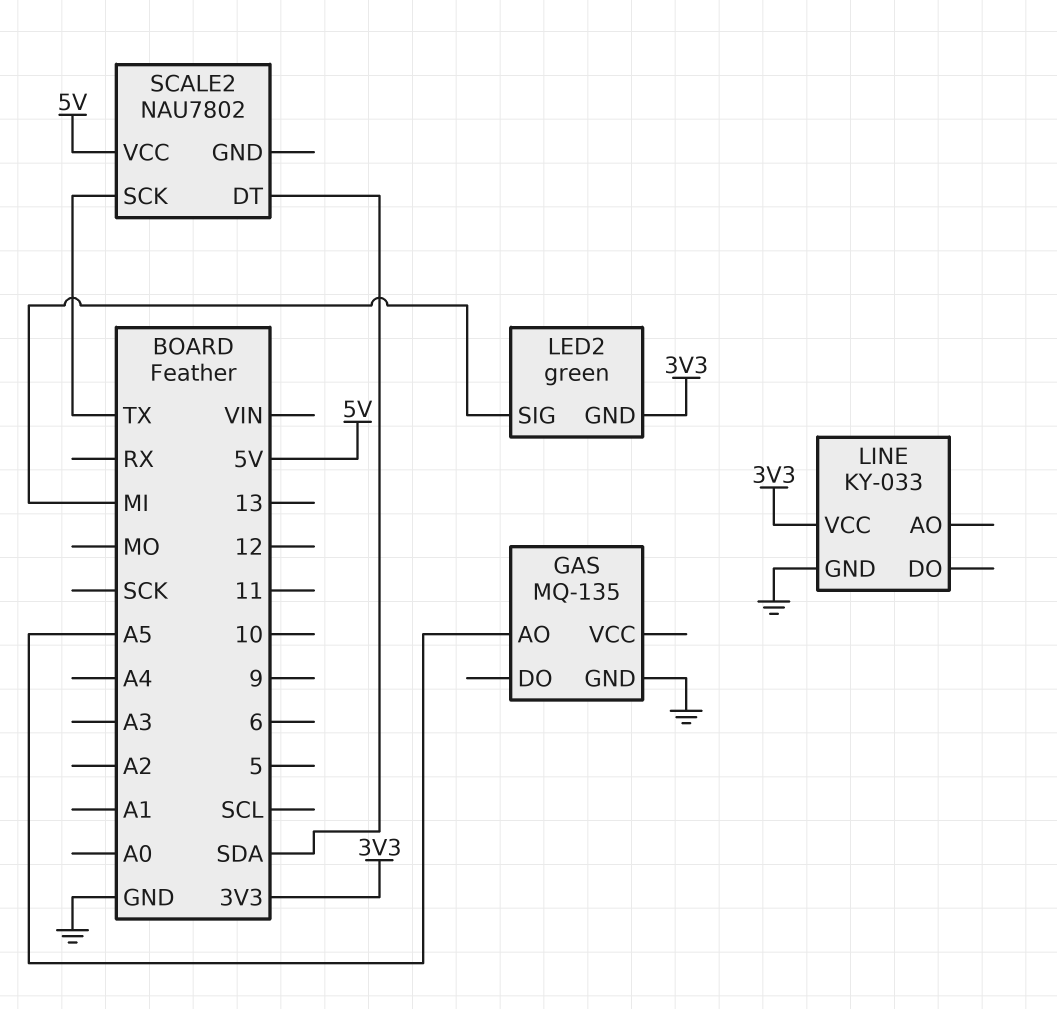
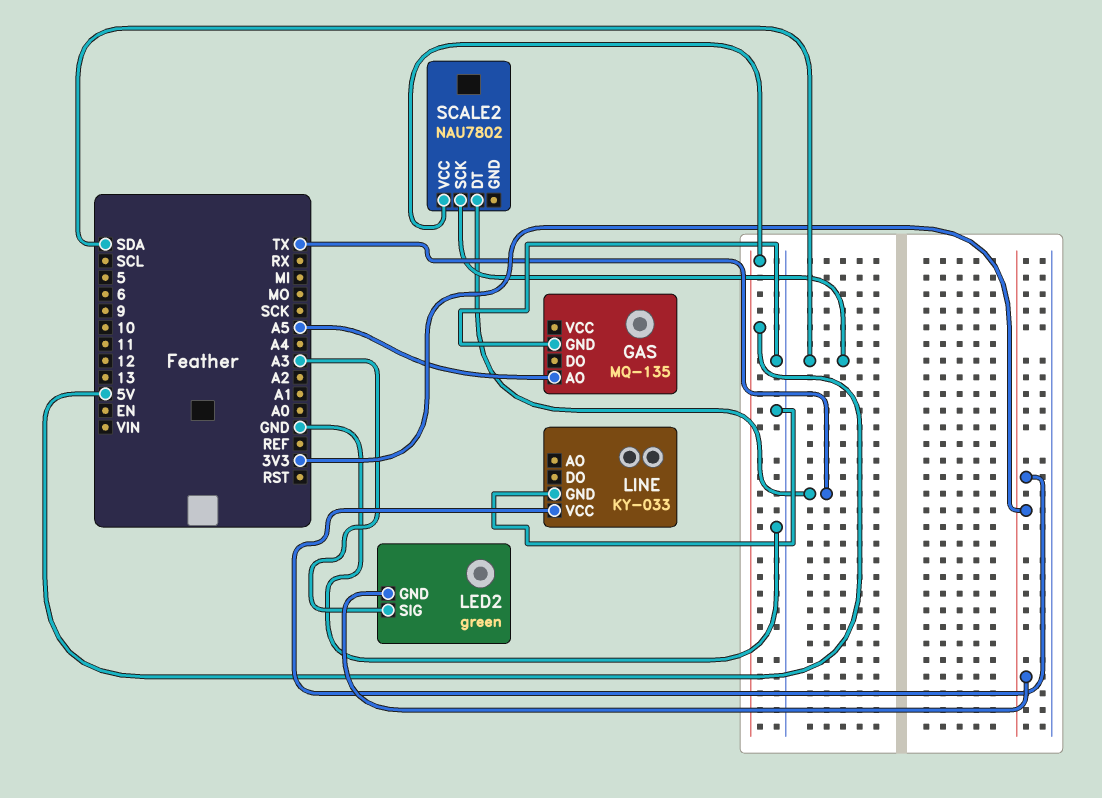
LED2 pin SIG: MI -> A3
SCALE2 pin DT: SDA -> TX
SCALE2 pin SCK: TX -> SDA

